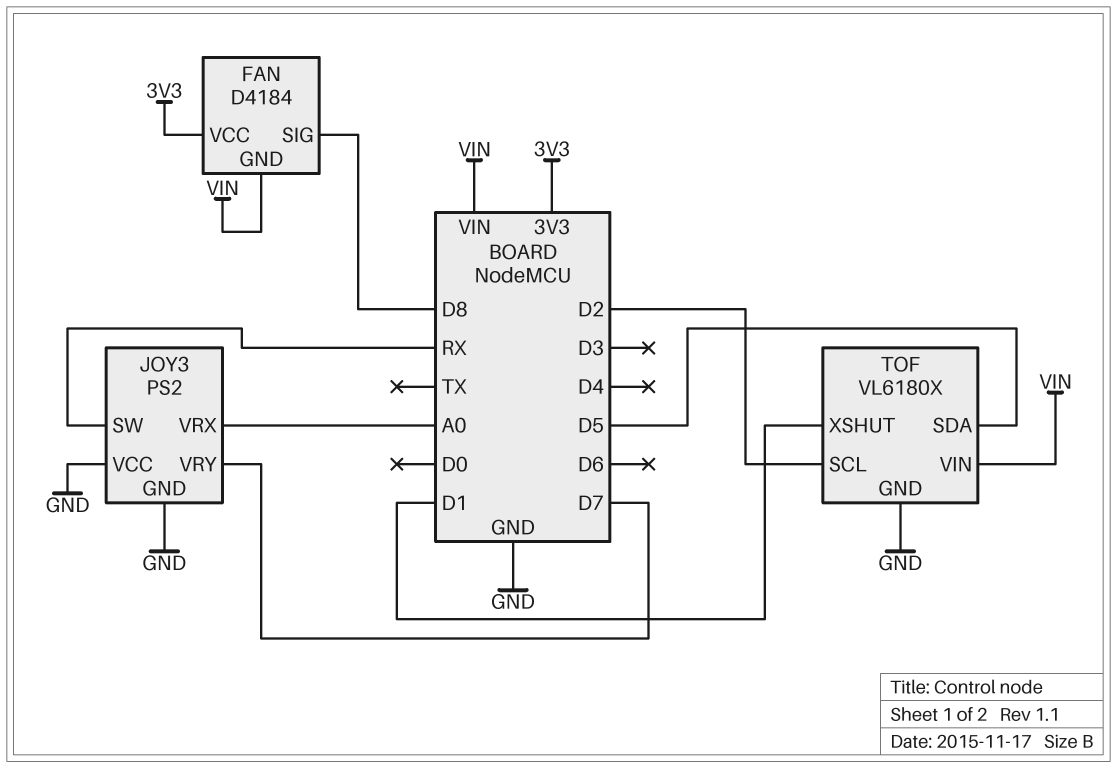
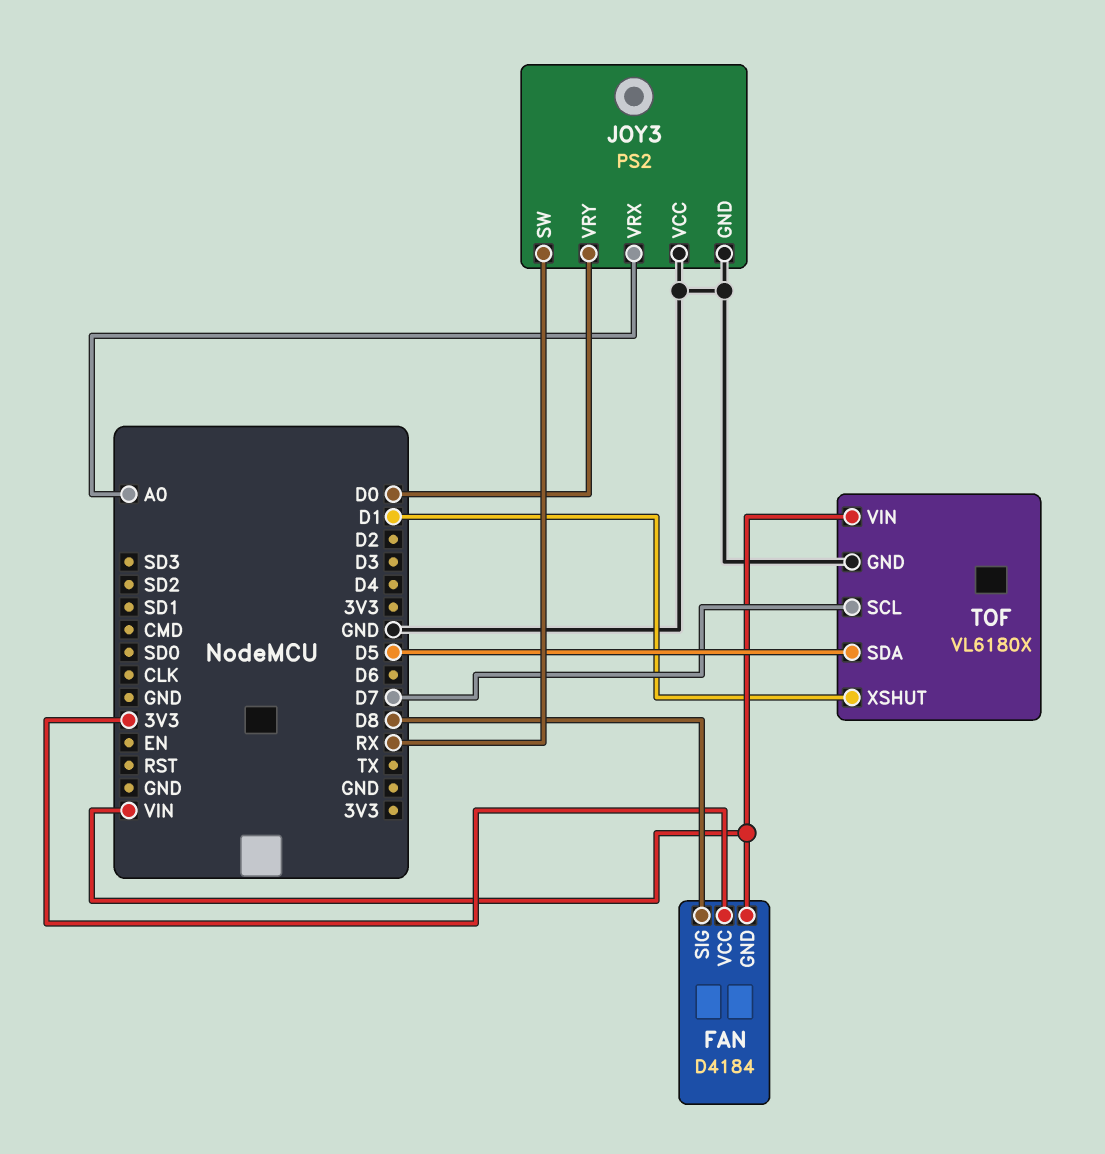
JOY3 pin VRY: D7 -> D0
TOF pin SCL: D2 -> D7

